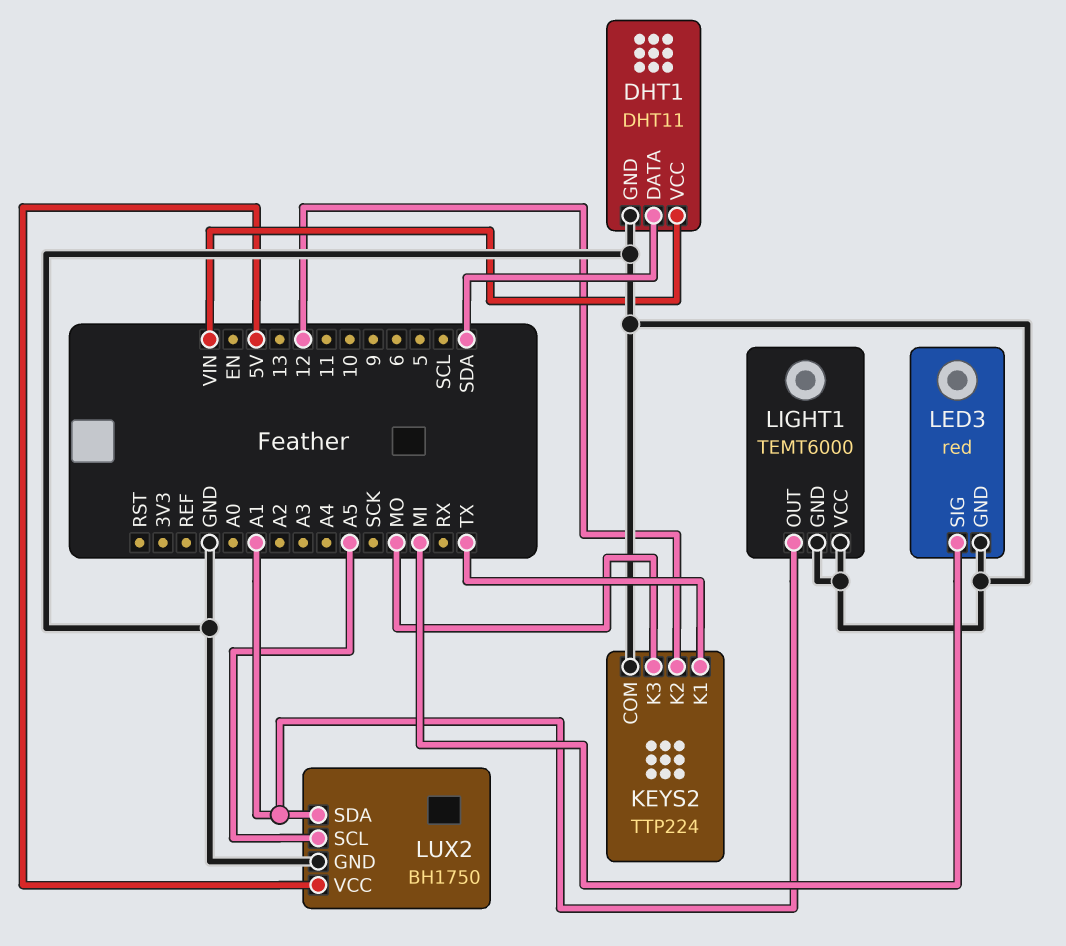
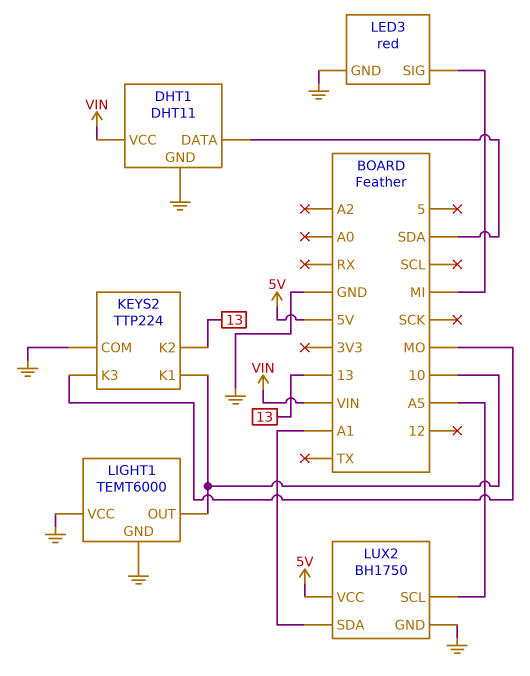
KEYS2 pin K1: TX -> 10
KEYS2 pin K2: 12 -> 13
LIGHT1 pin OUT: A1 -> 10

